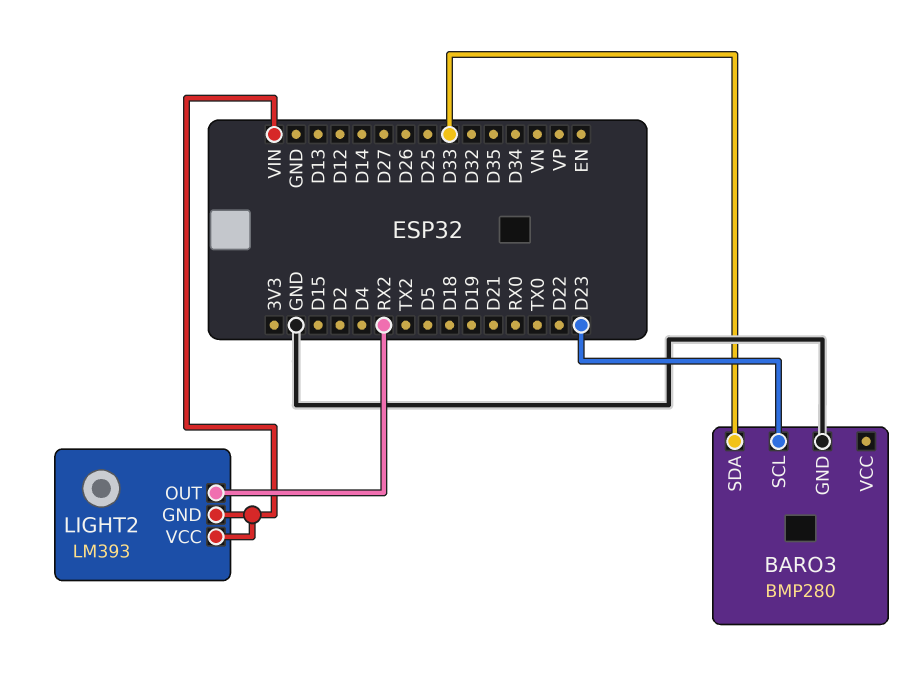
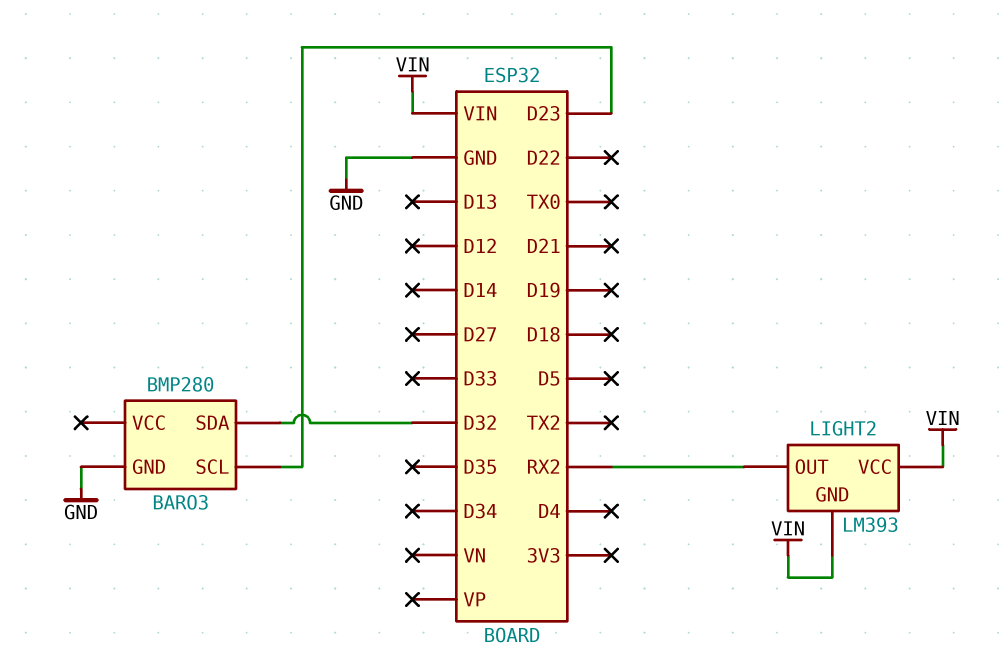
BARO3 pin SDA: D33 -> D32

